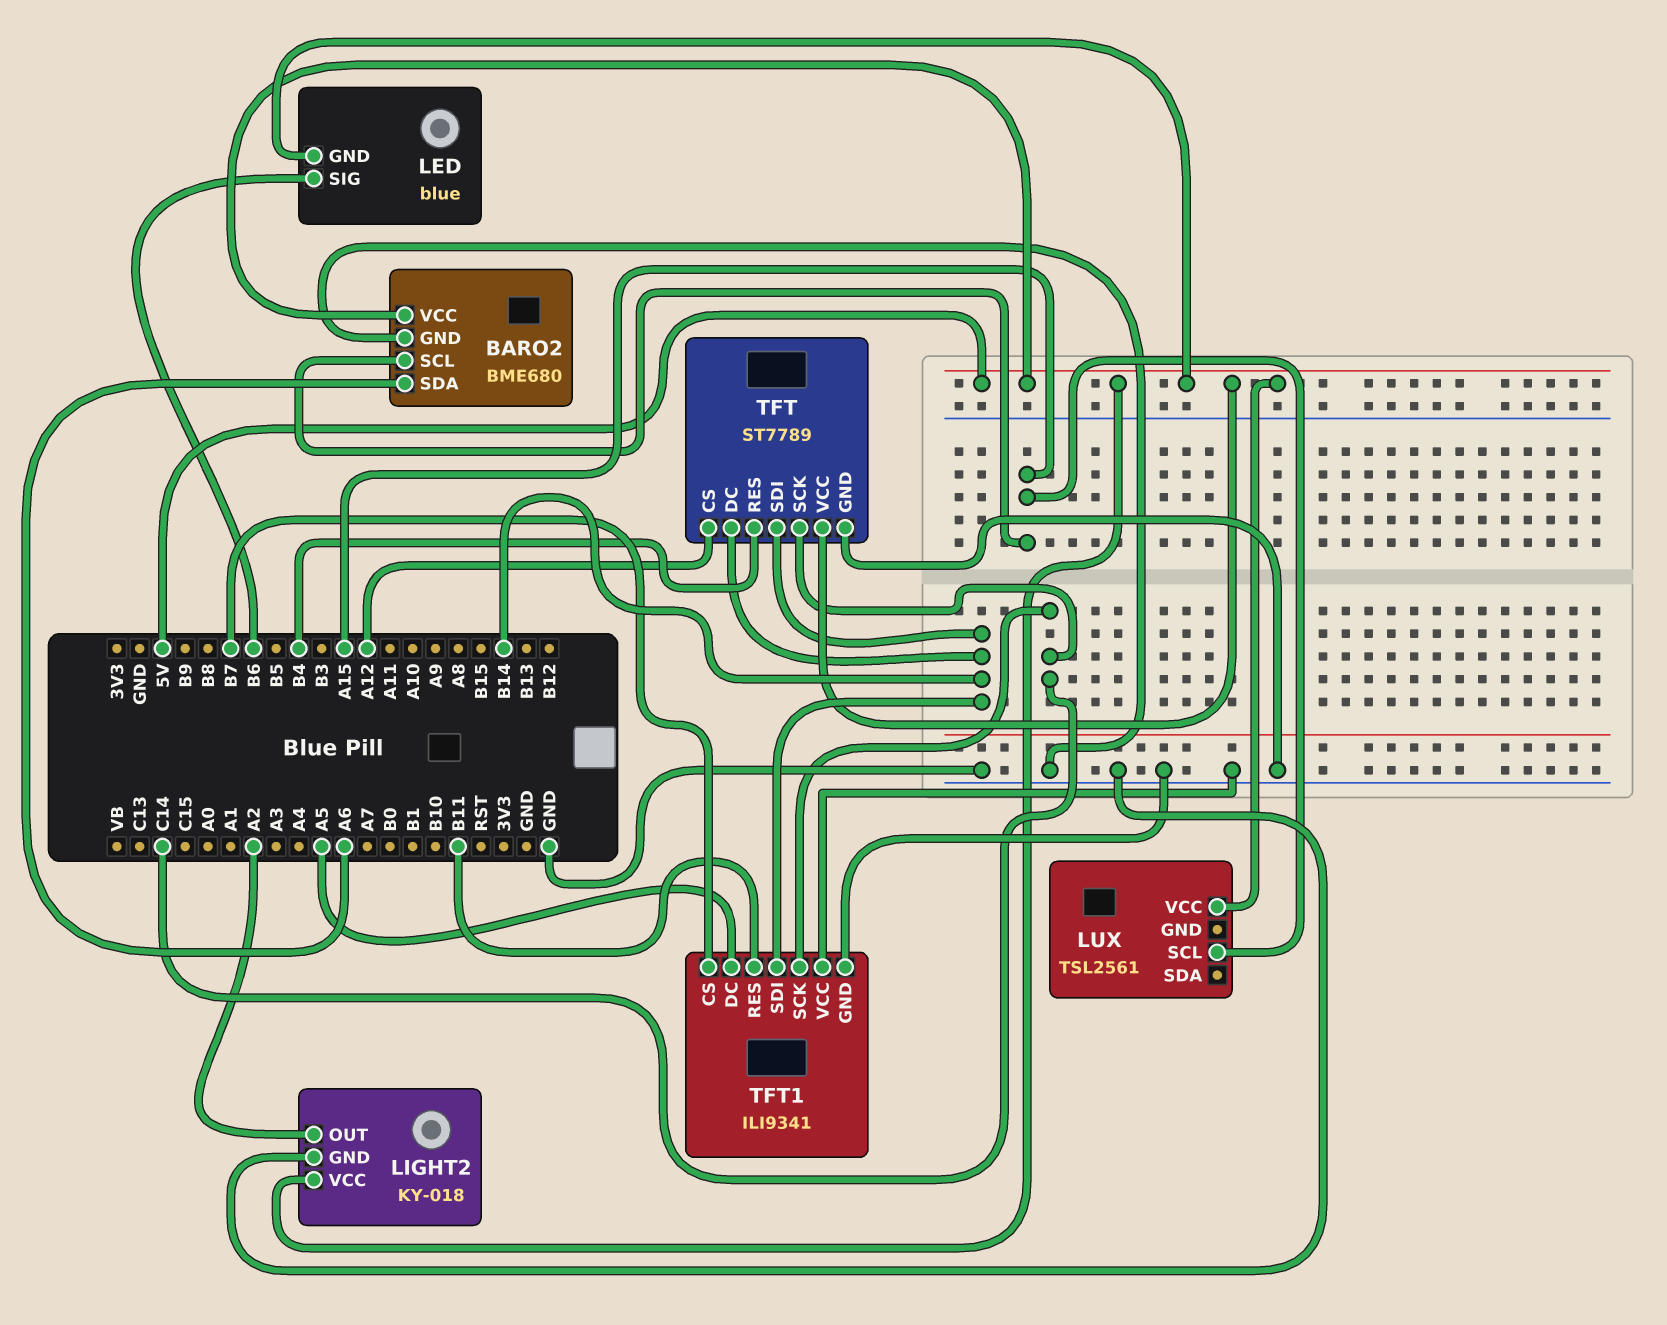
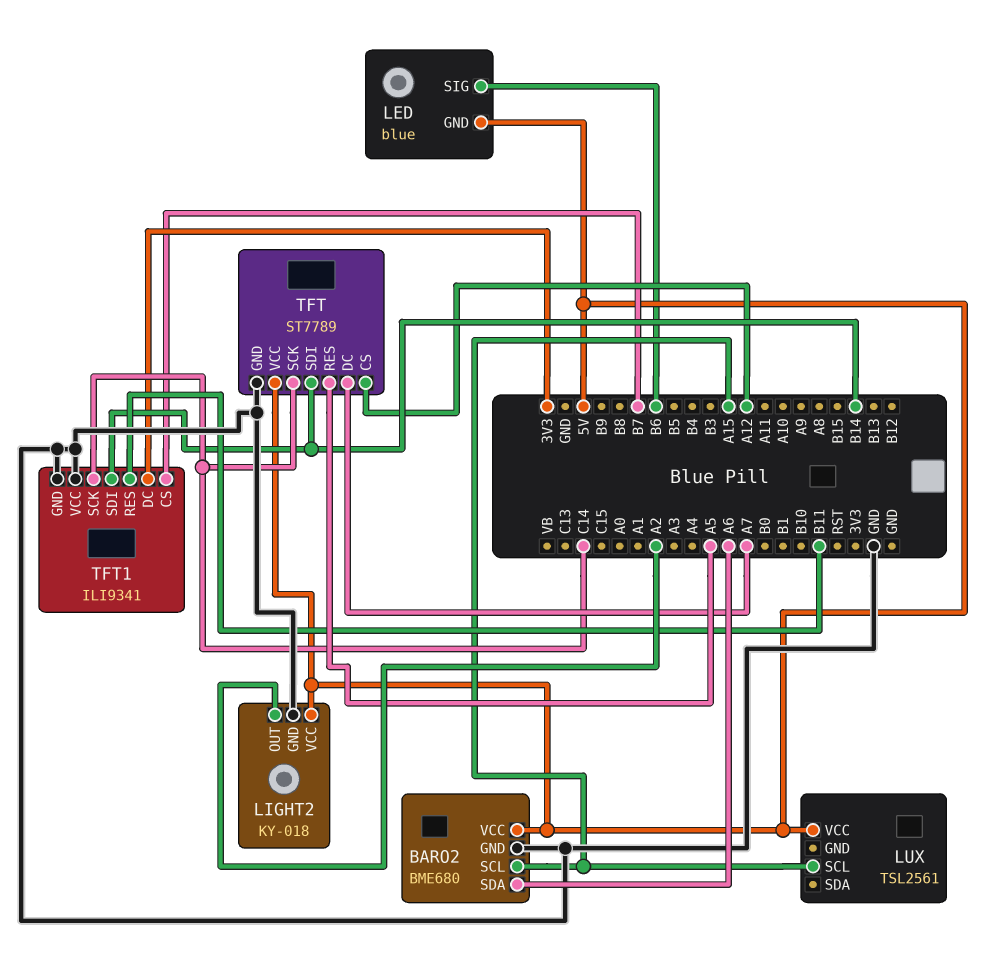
TFT pin DC: B14 -> A7
TFT pin RES: B4 -> A5
TFT1 pin DC: A5 -> 3V3

